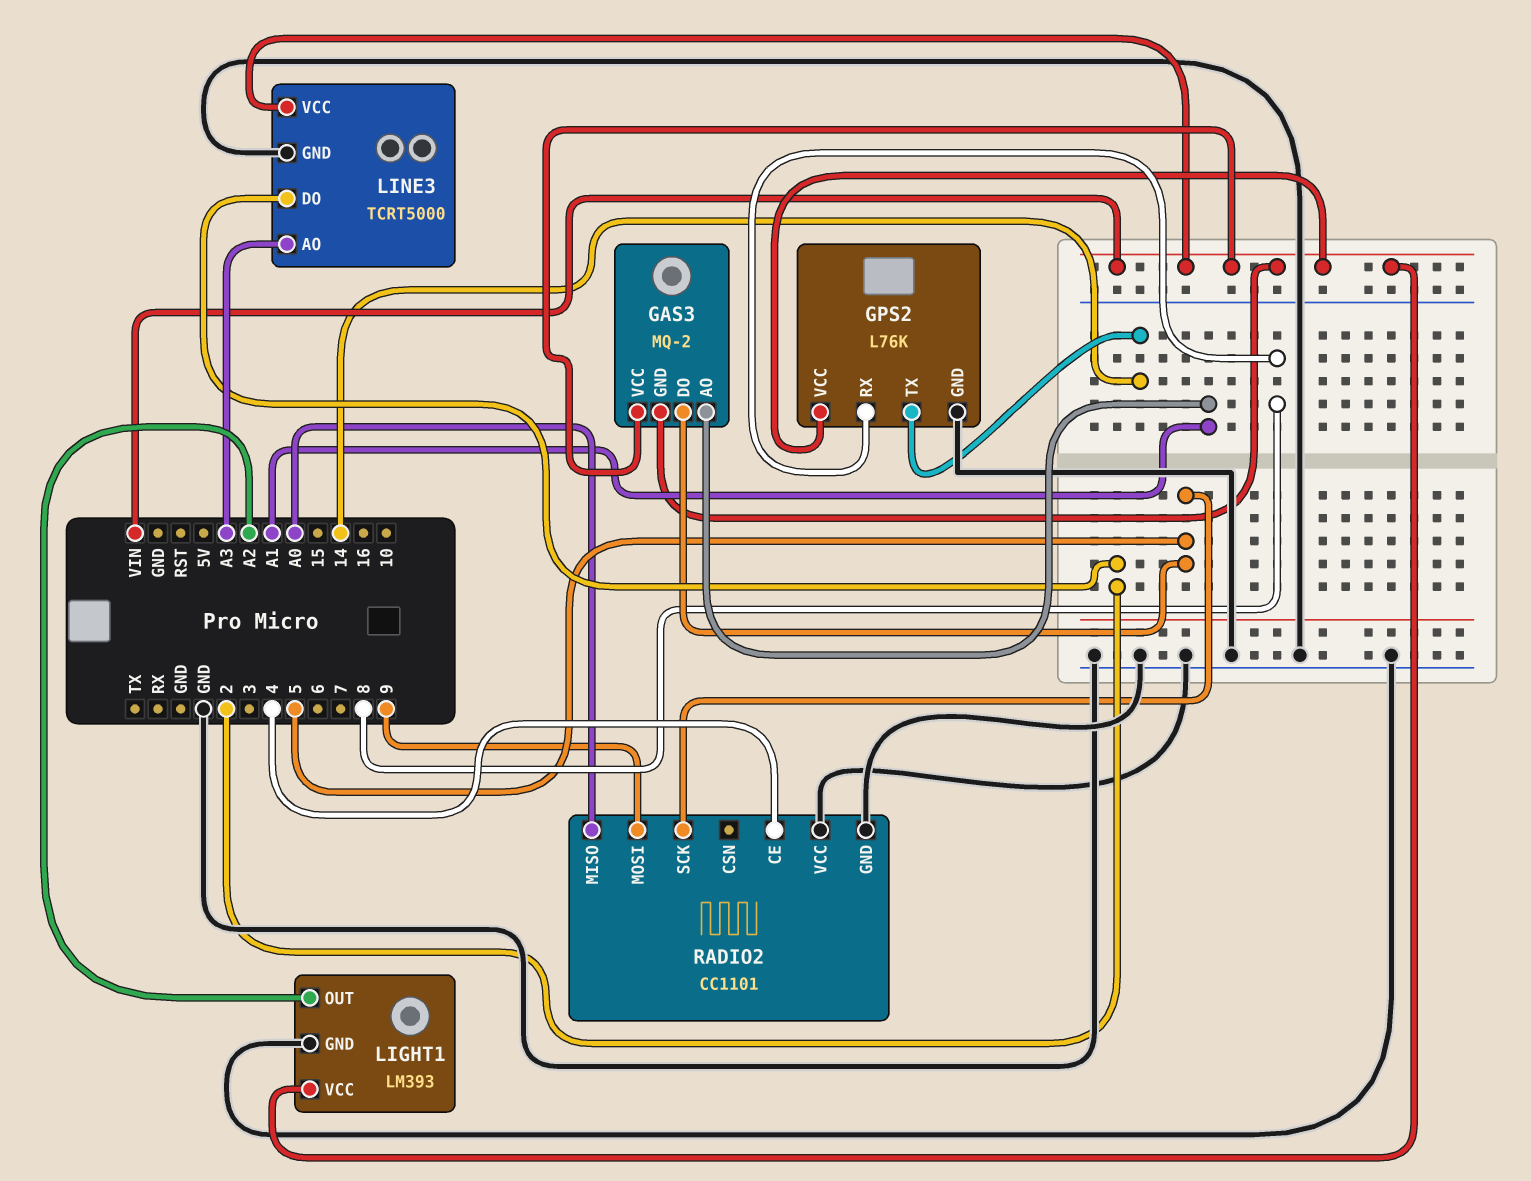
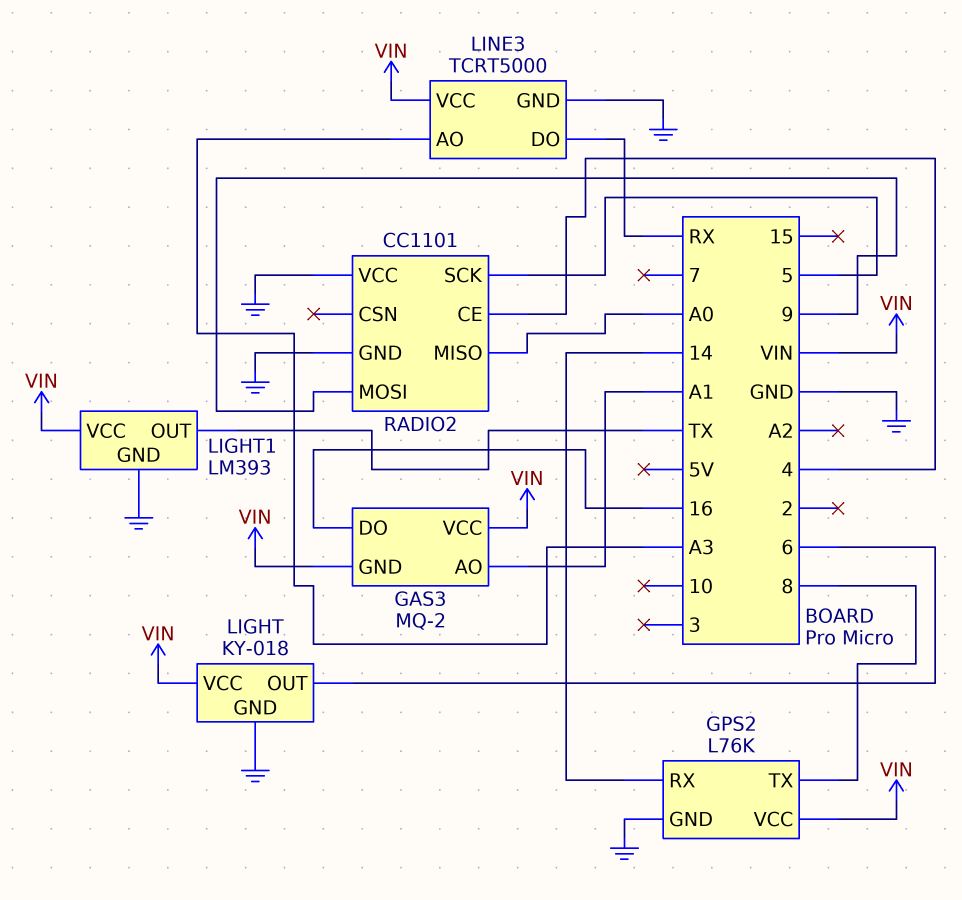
GAS3 pin DO: 5 -> 16
GPS2 pin RX: 8 -> 14
GPS2 pin TX: 14 -> 8
LIGHT: none -> KY-018
LIGHT pin GND: none -> GND
LIGHT pin OUT: none -> 6
LIGHT pin VCC: none -> VIN
LIGHT1 pin OUT: A2 -> TX
LINE3 pin DO: 2 -> RX

